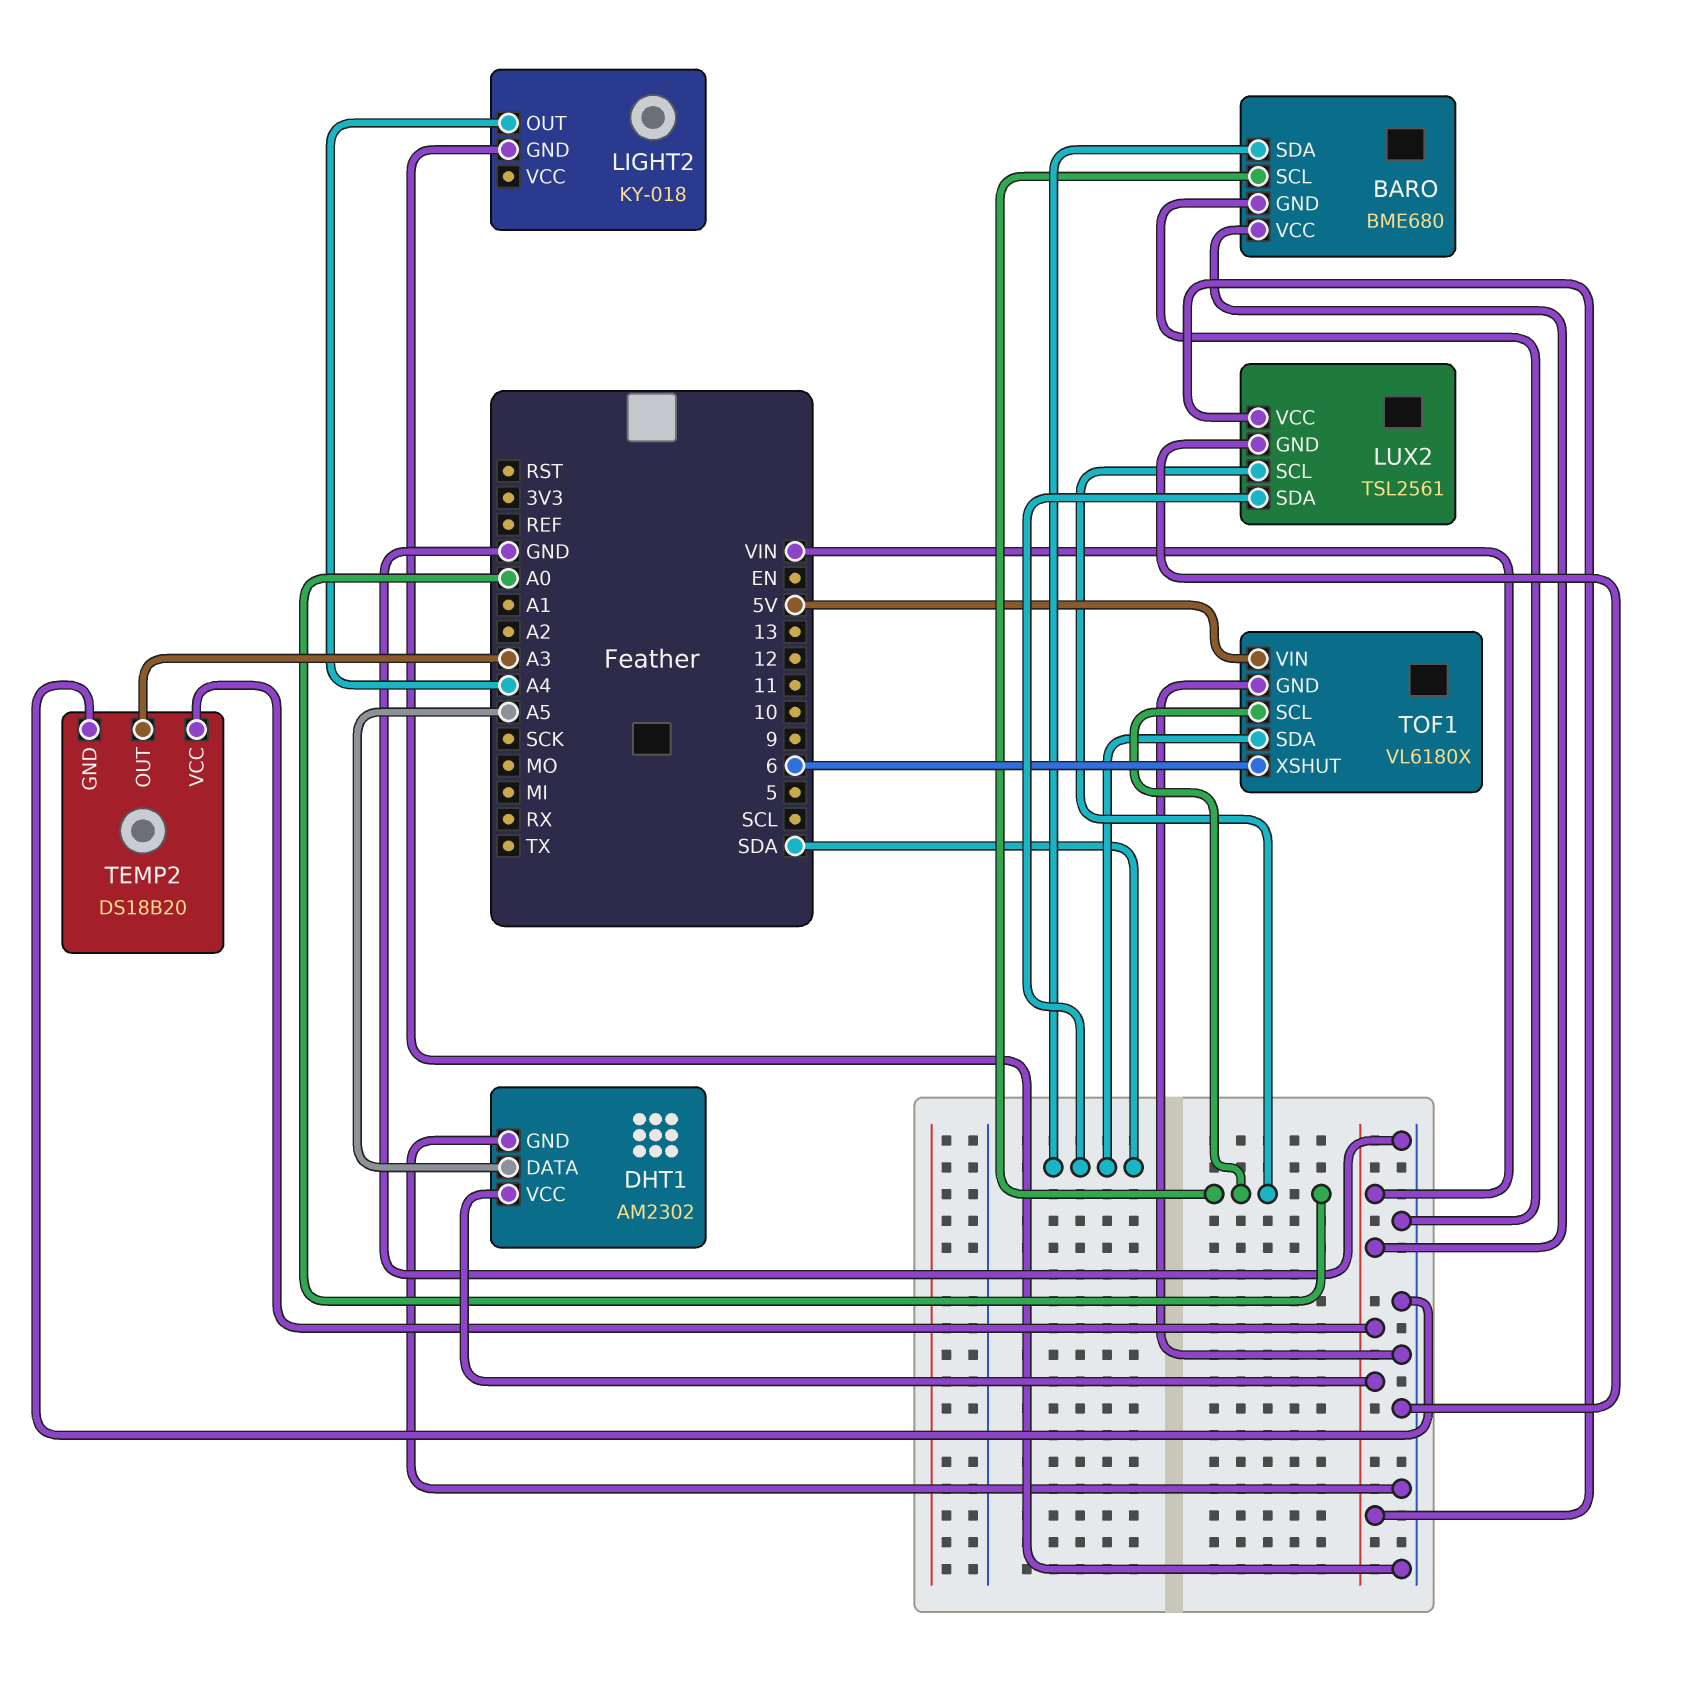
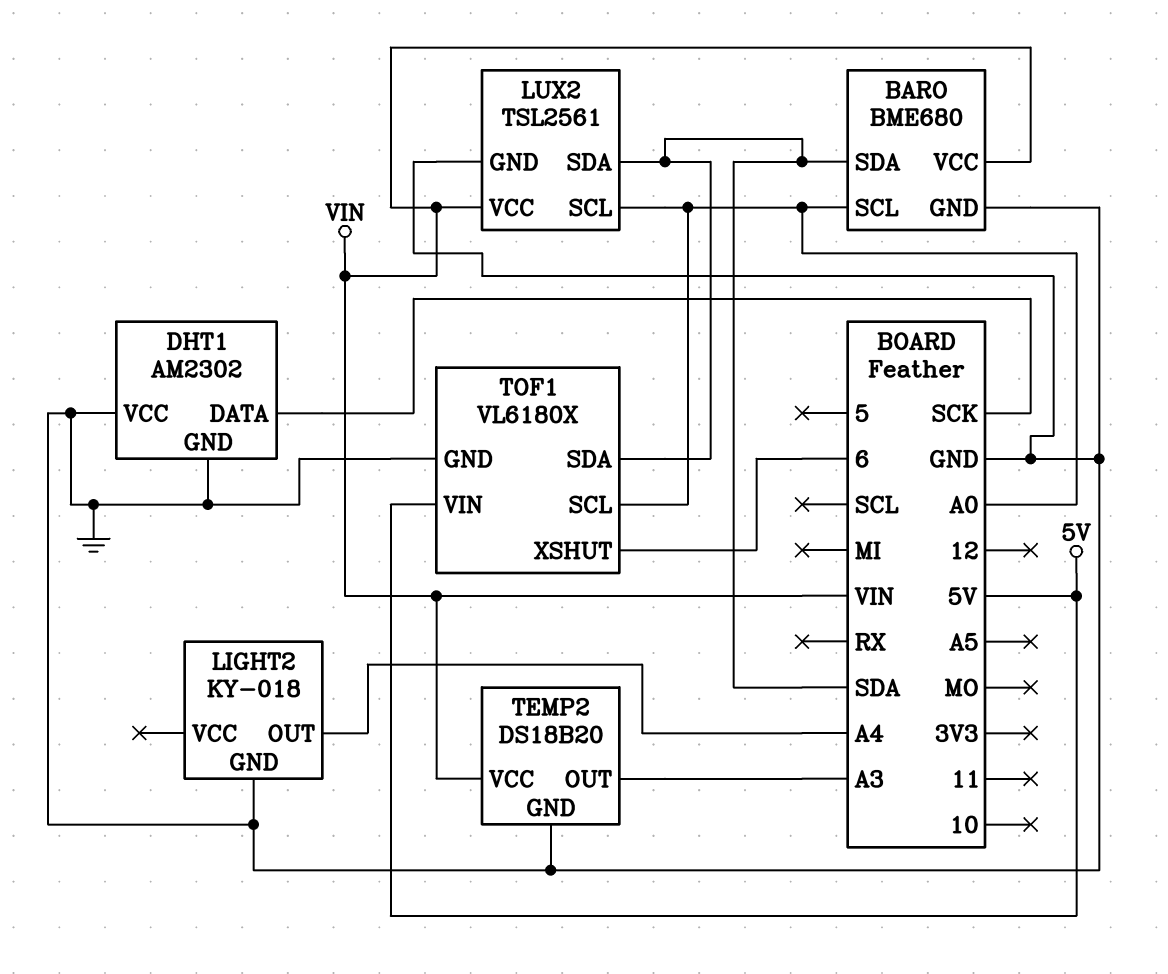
DHT1 pin DATA: A5 -> SCK
DHT1 pin VCC: VIN -> GND

